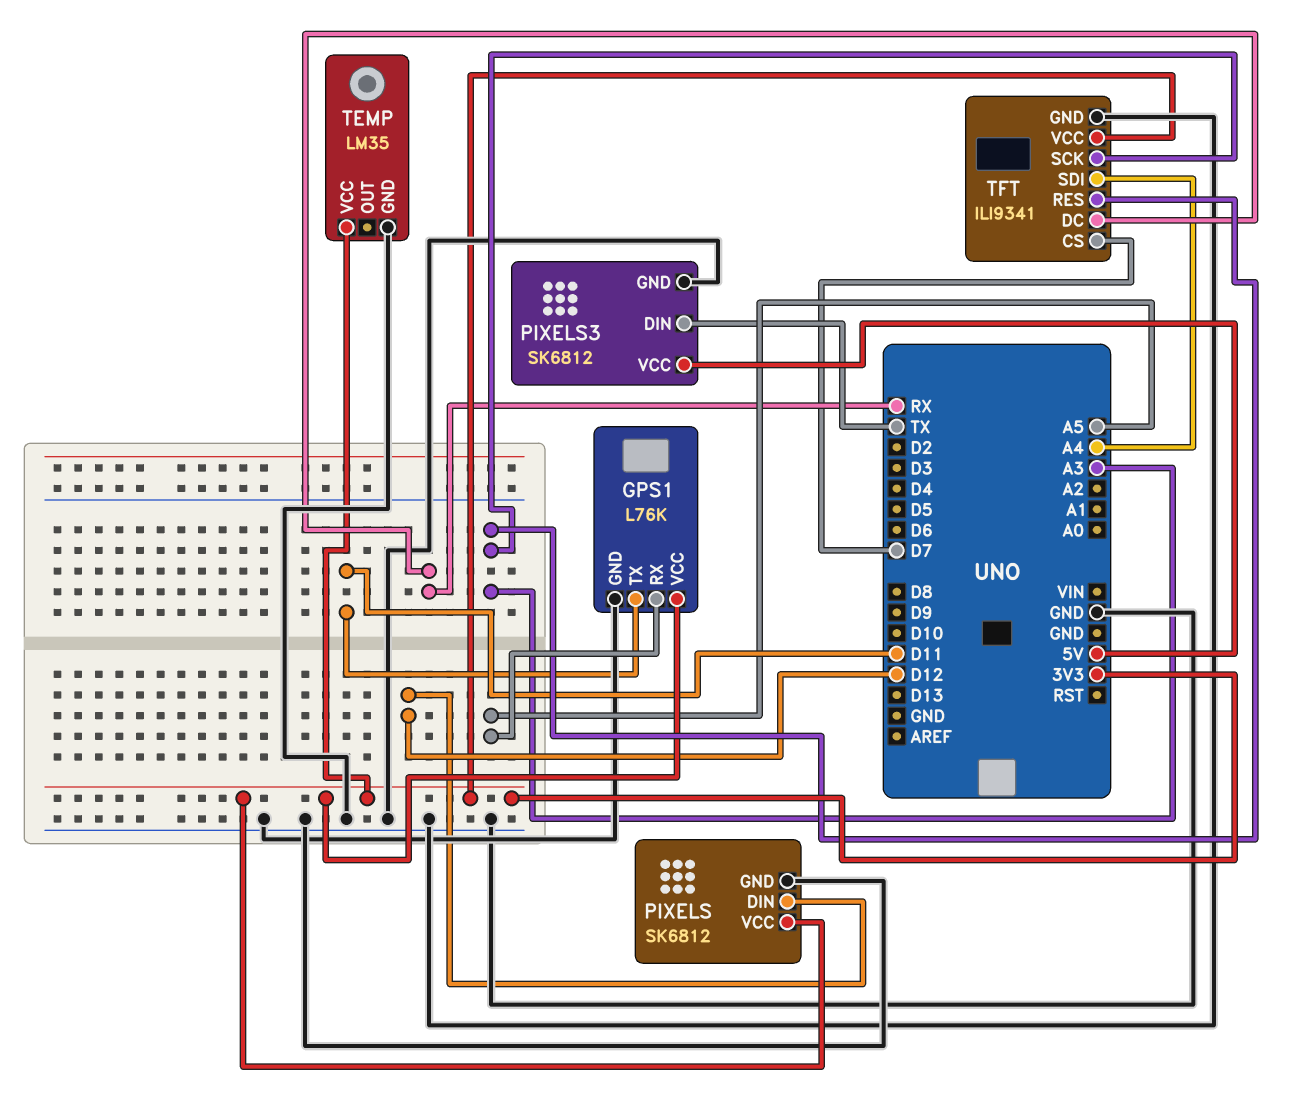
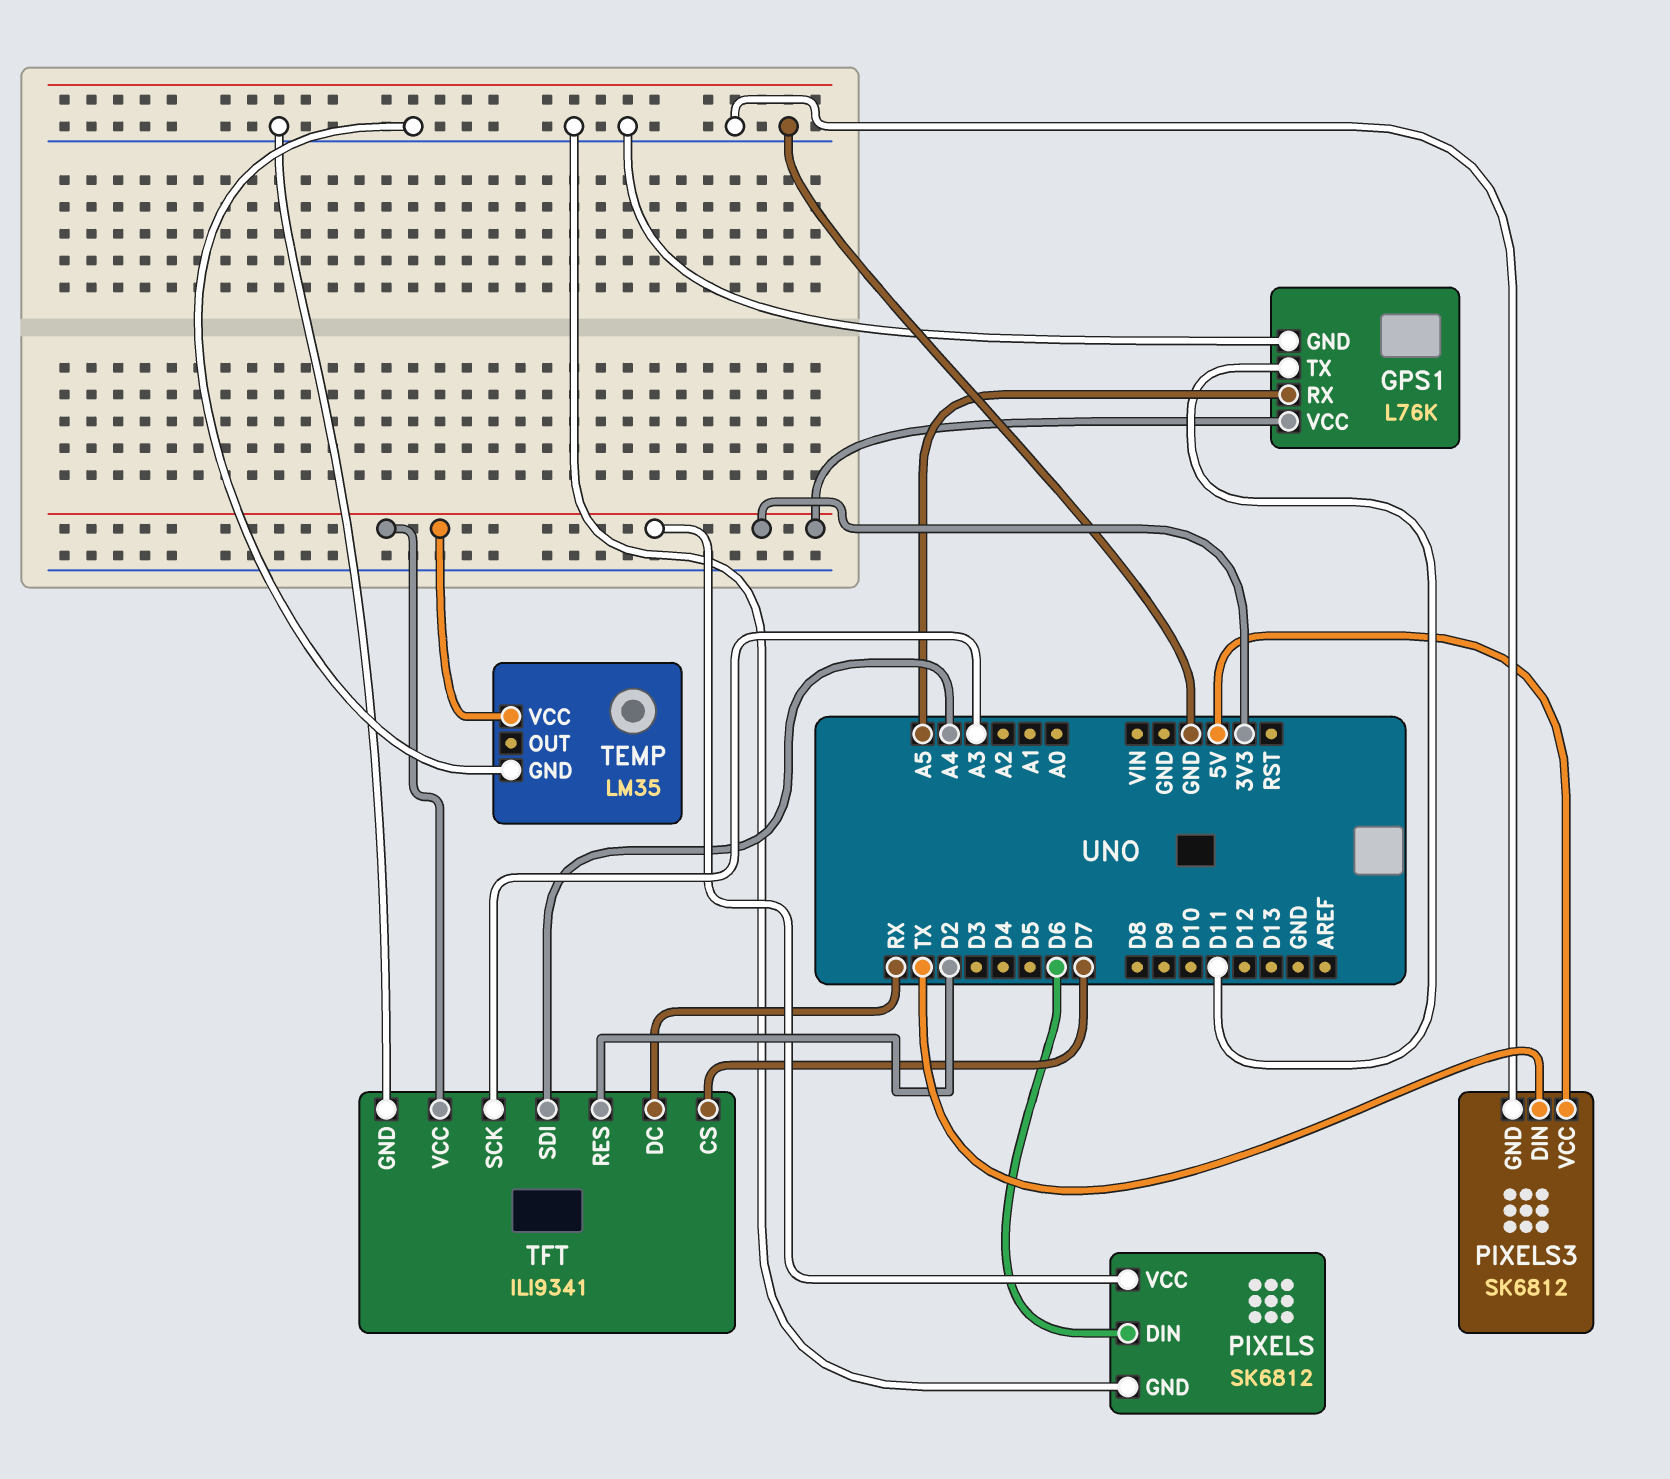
PIXELS pin DIN: D12 -> D6
TFT pin RES: A3 -> D2

